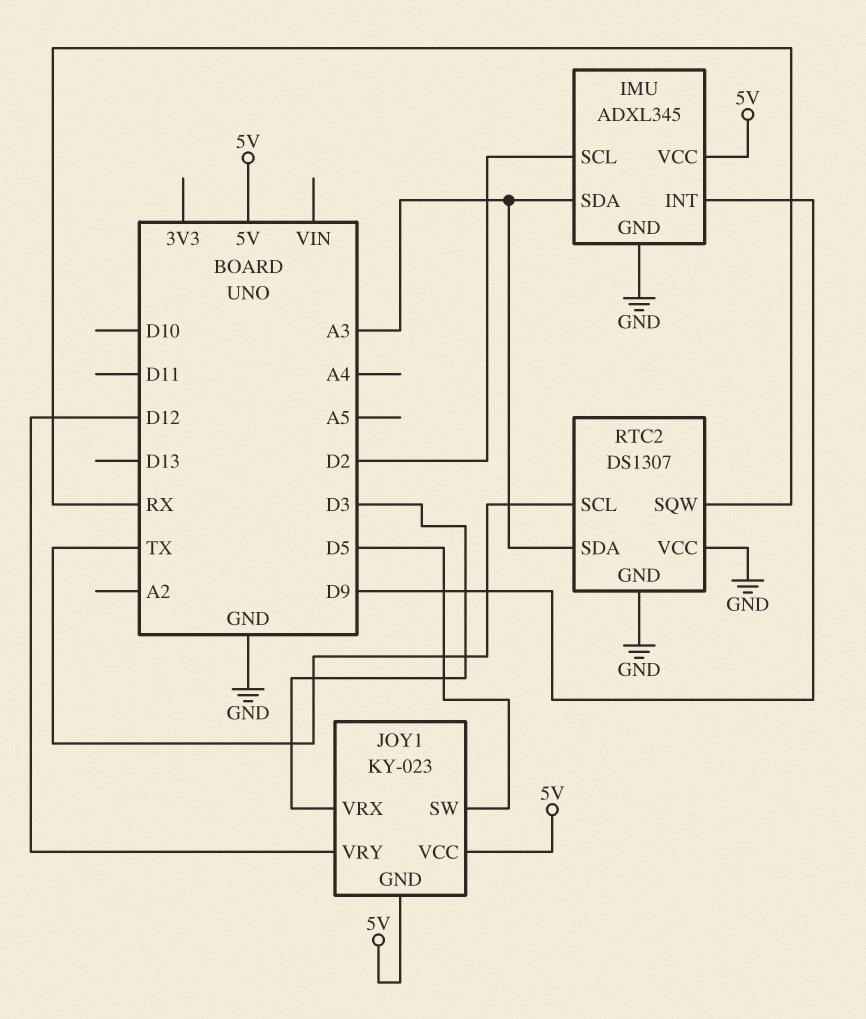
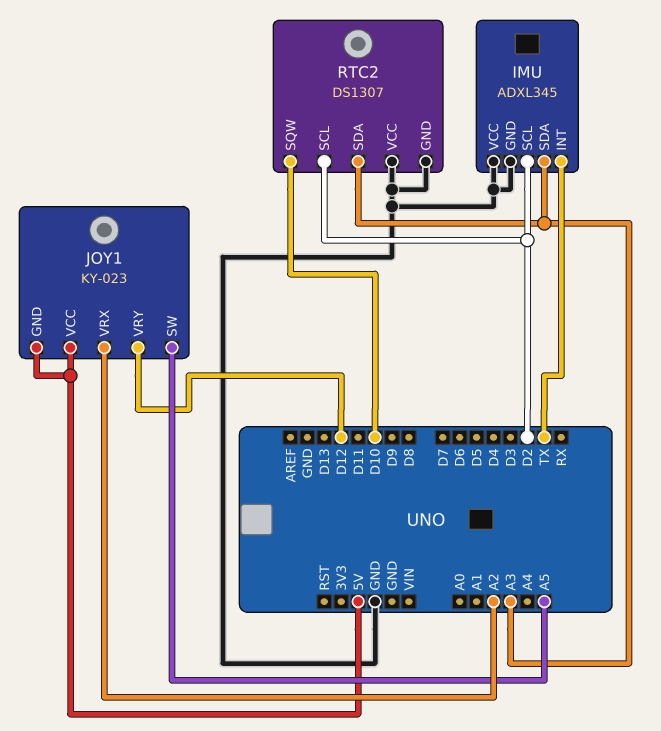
IMU pin INT: D9 -> TX
IMU pin VCC: 5V -> GND
JOY1 pin SW: D5 -> A5
JOY1 pin VRX: D3 -> A2
RTC2 pin SCL: TX -> D2
RTC2 pin SQW: RX -> D10

